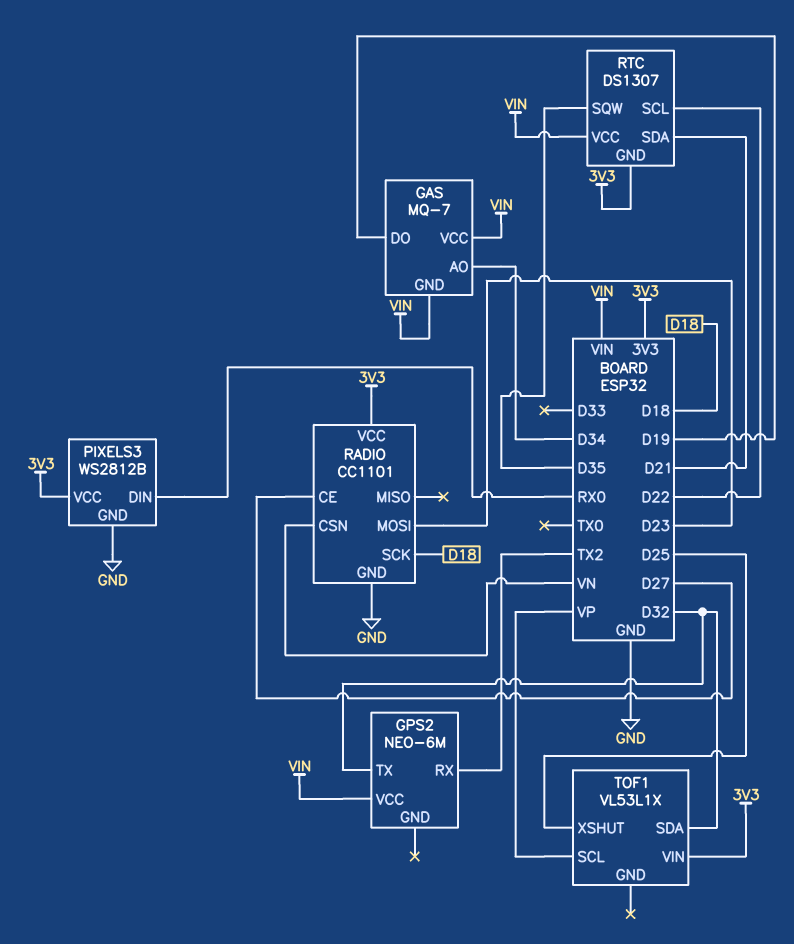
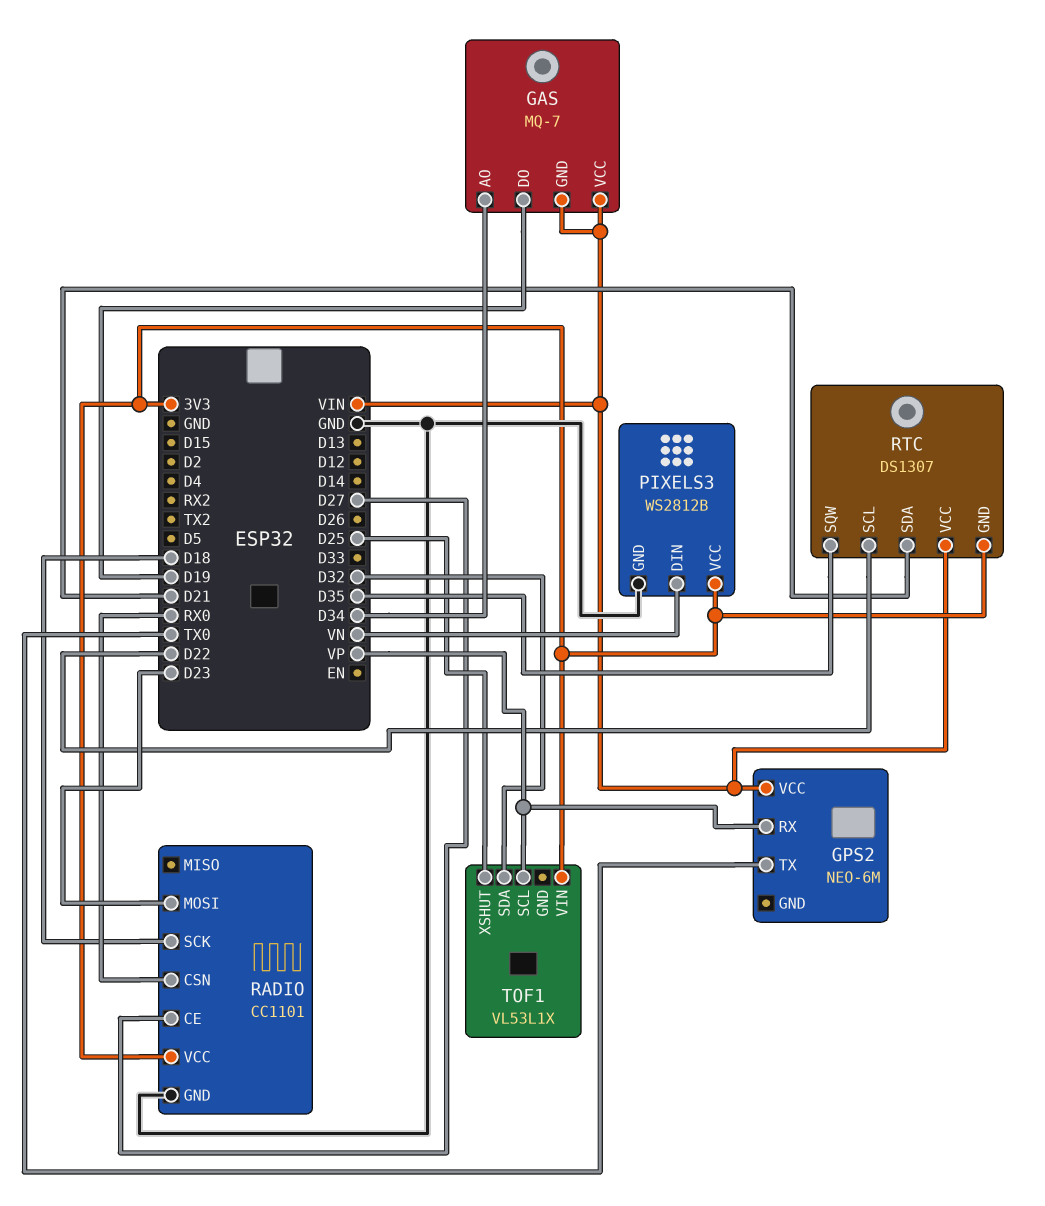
GPS2 pin RX: TX2 -> VP
GPS2 pin TX: D32 -> TX0
PIXELS3 pin DIN: RX0 -> VN
RADIO pin CSN: VN -> RX0

